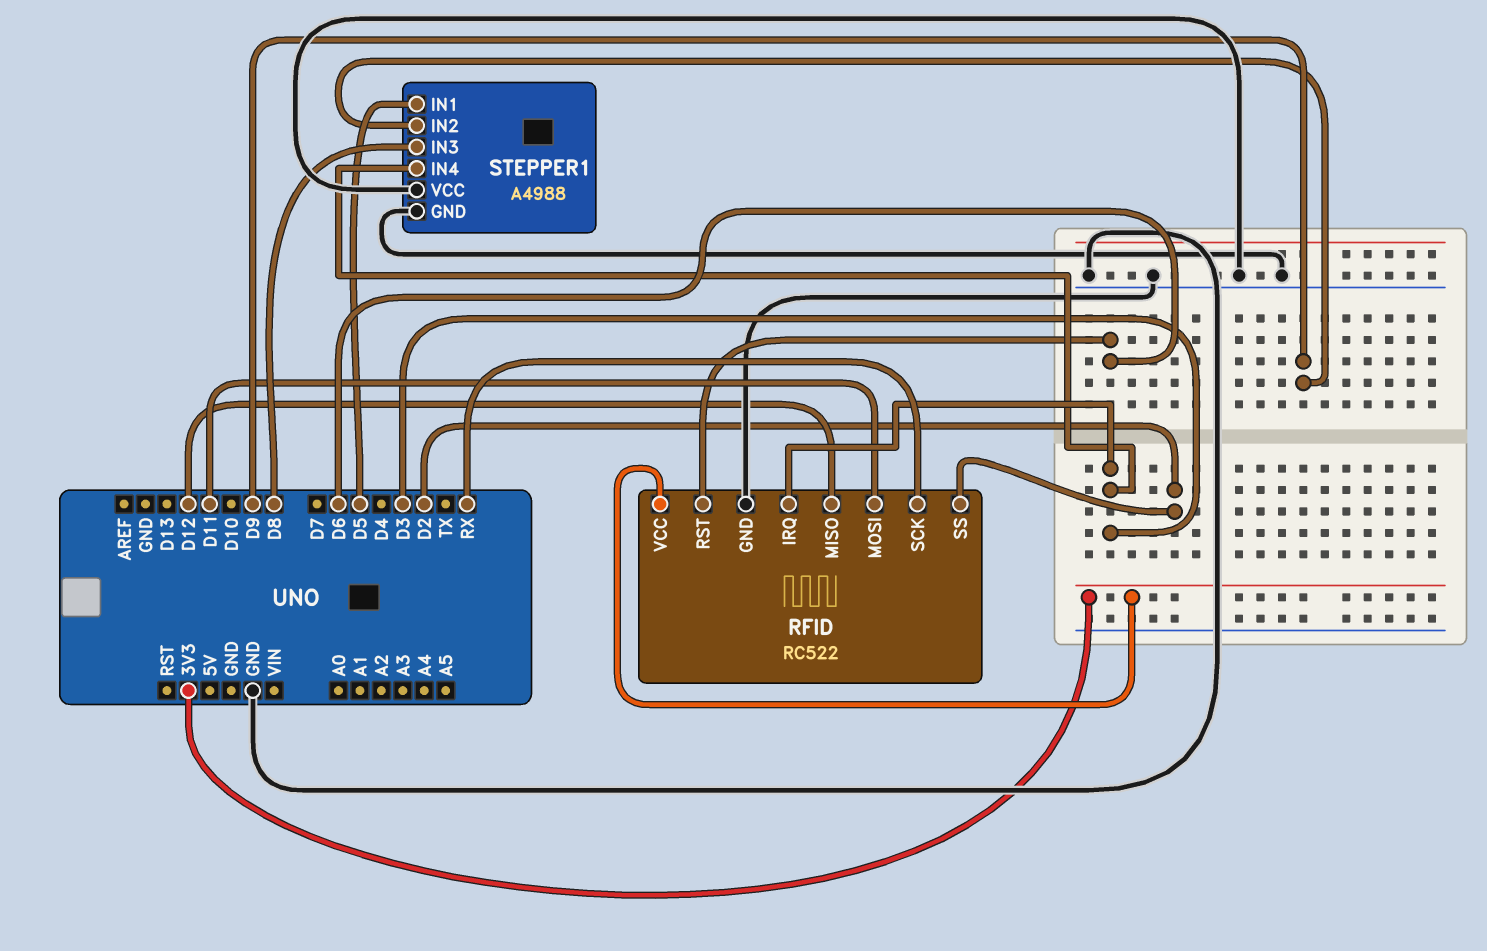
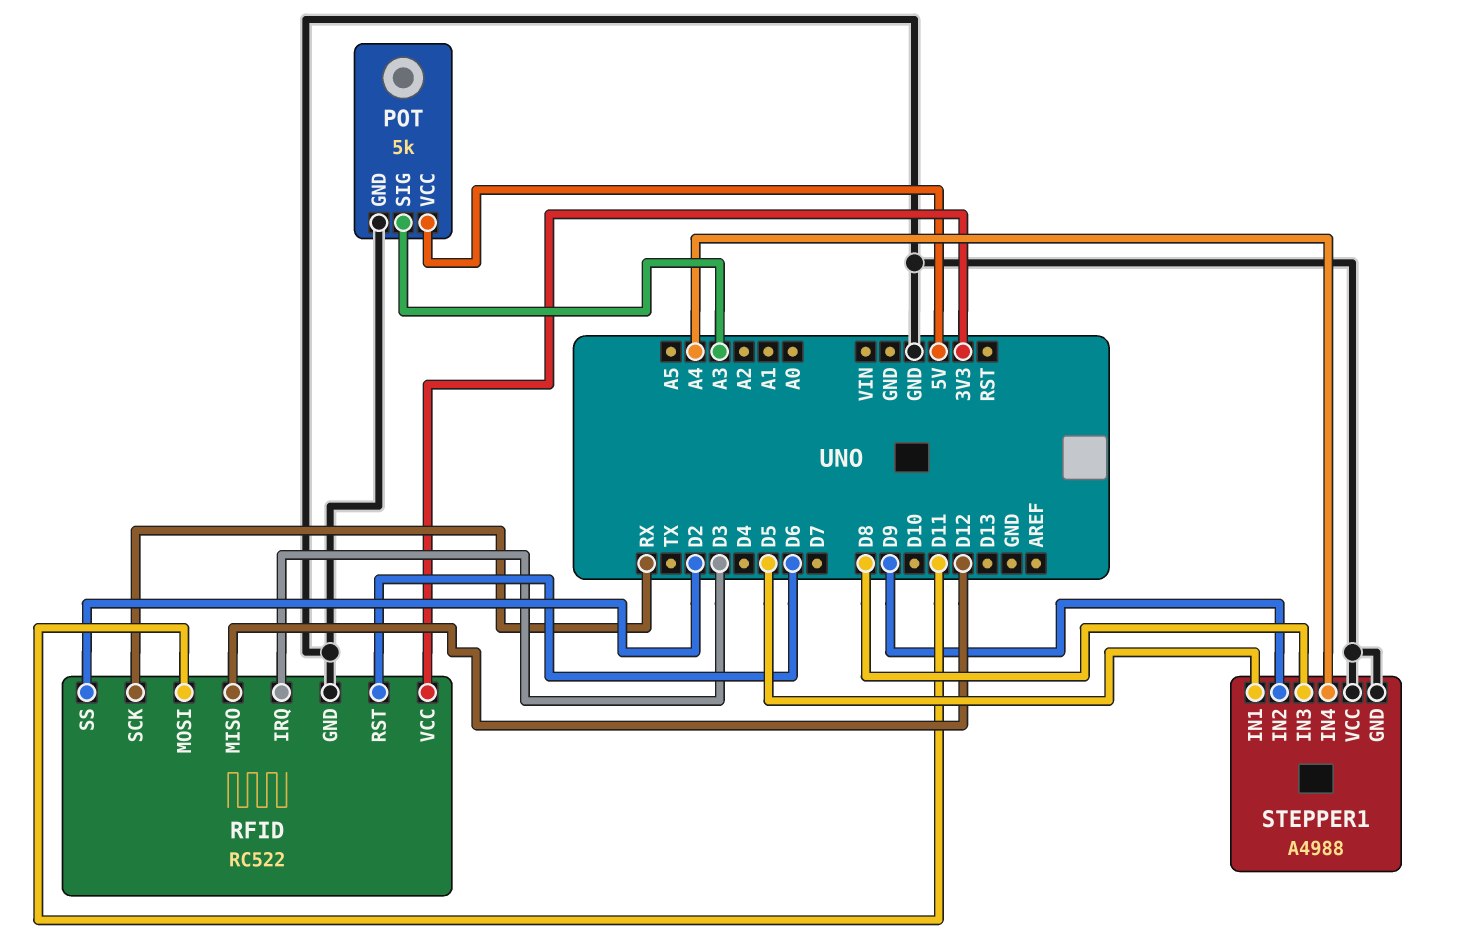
POT: none -> 5k
POT pin GND: none -> GND
POT pin SIG: none -> A3
POT pin VCC: none -> 5V
STEPPER1 pin IN4: D3 -> A4

